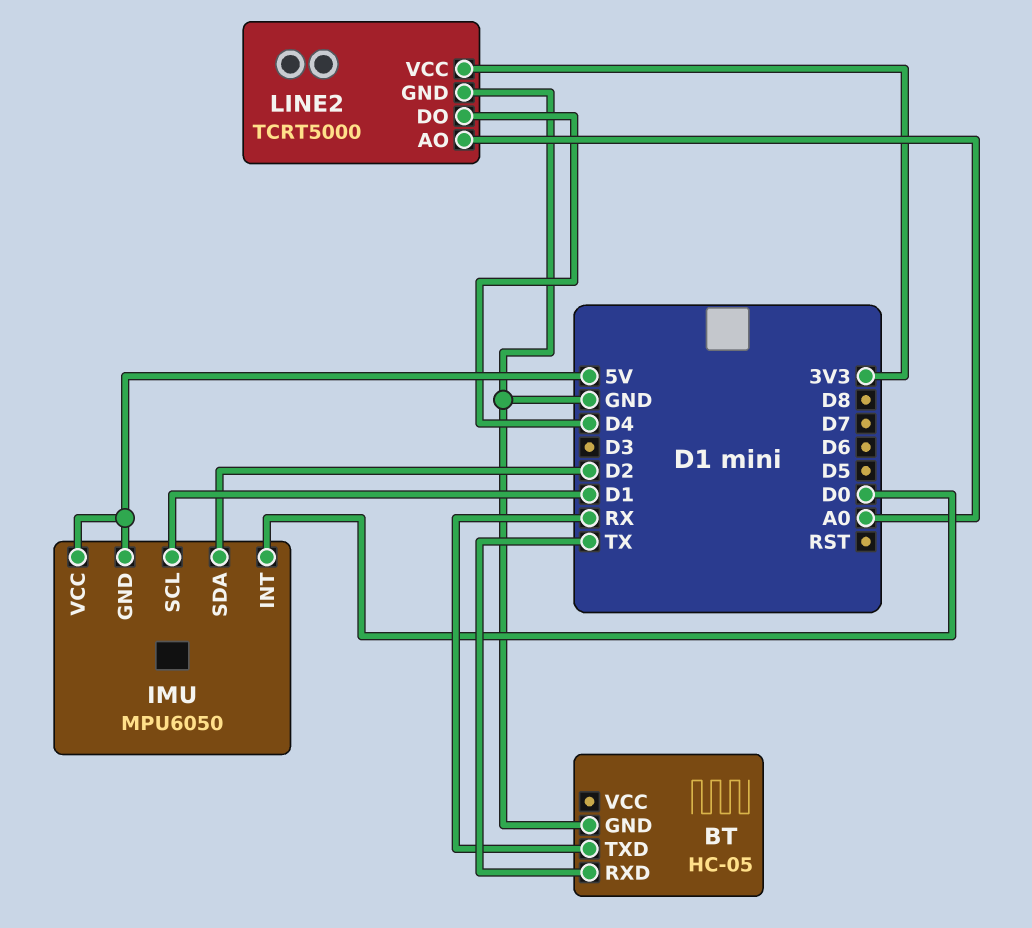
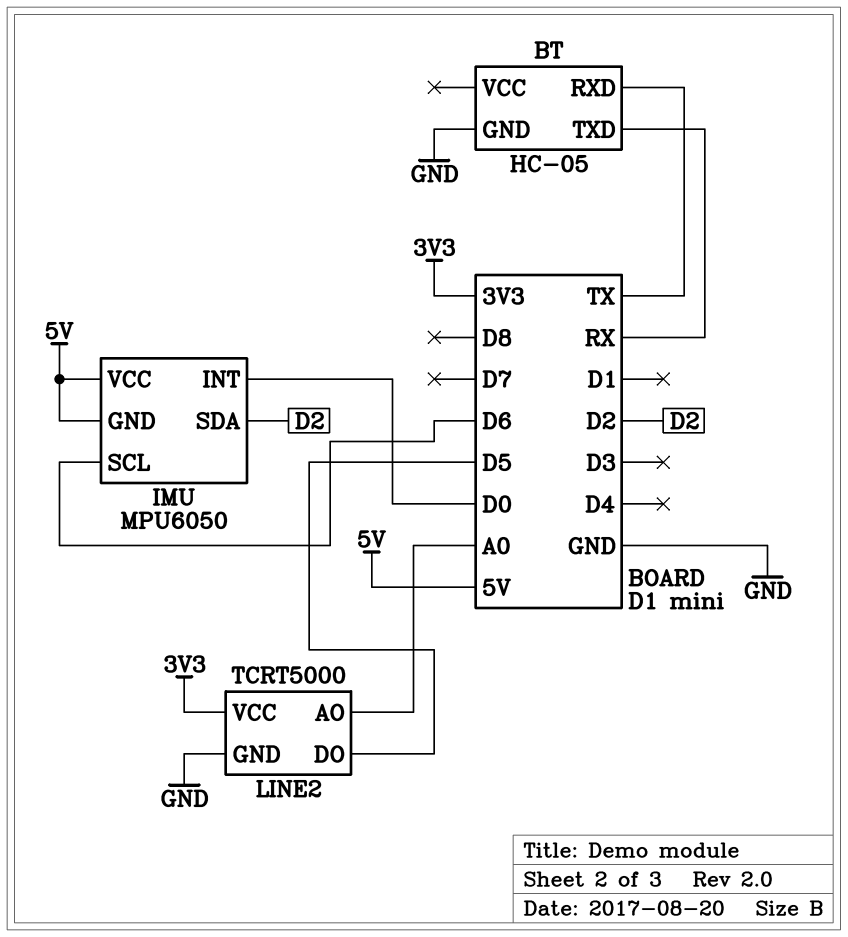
IMU pin SCL: D1 -> D6
LINE2 pin DO: D4 -> D5

